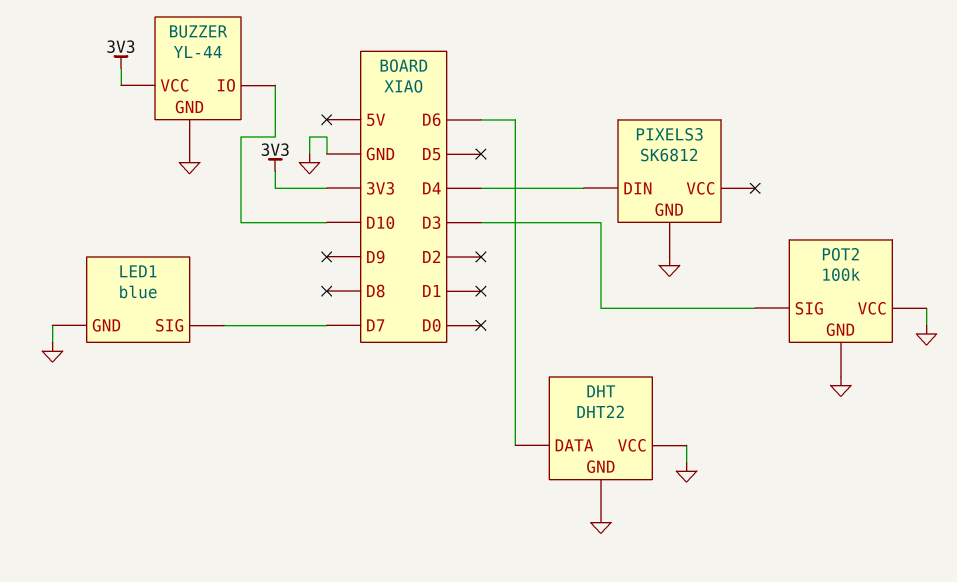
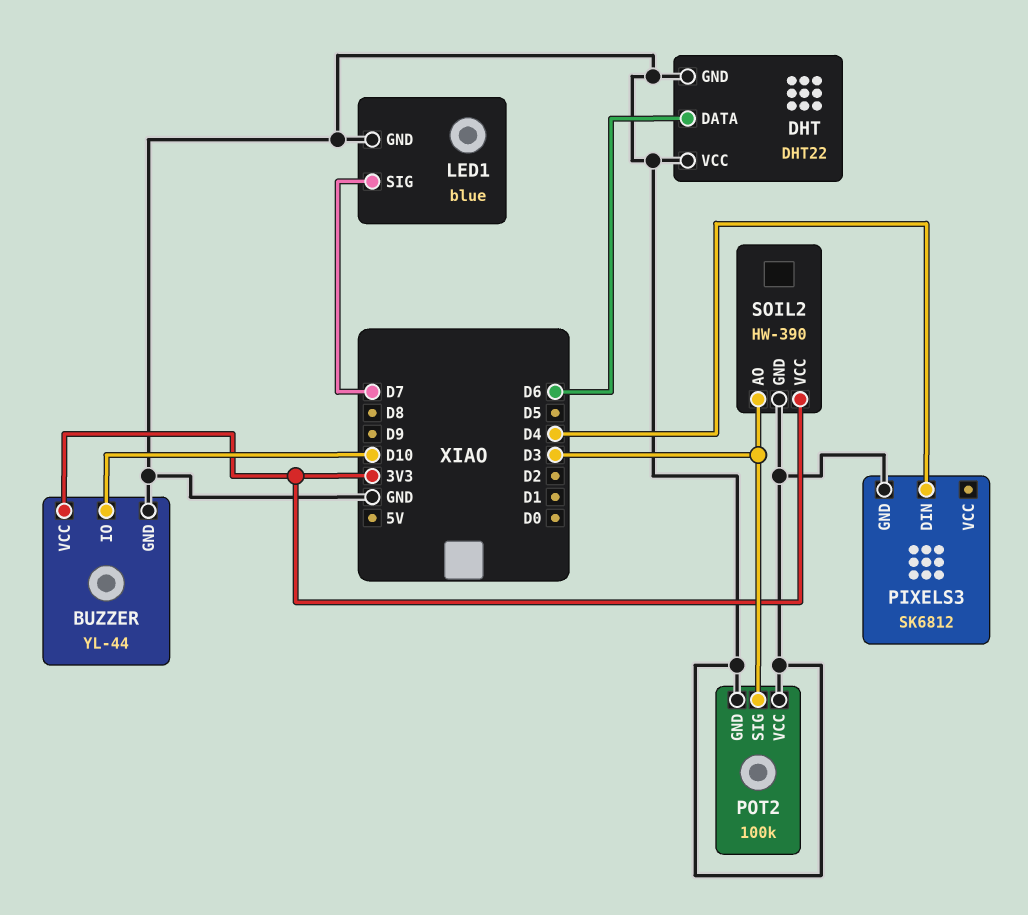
SOIL2: none -> HW-390
SOIL2 pin AO: none -> D3
SOIL2 pin GND: none -> GND
SOIL2 pin VCC: none -> 3V3

